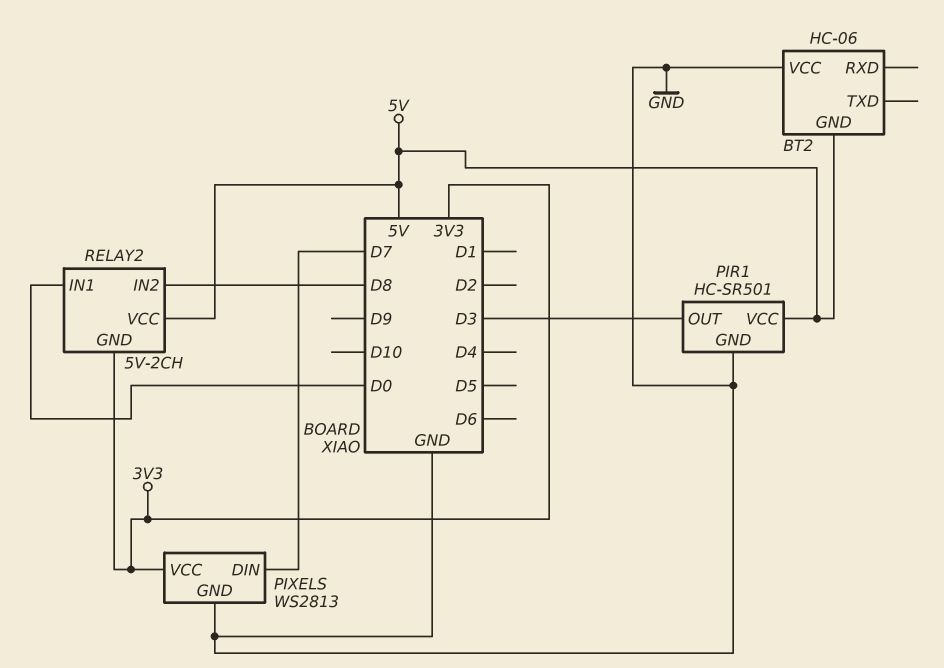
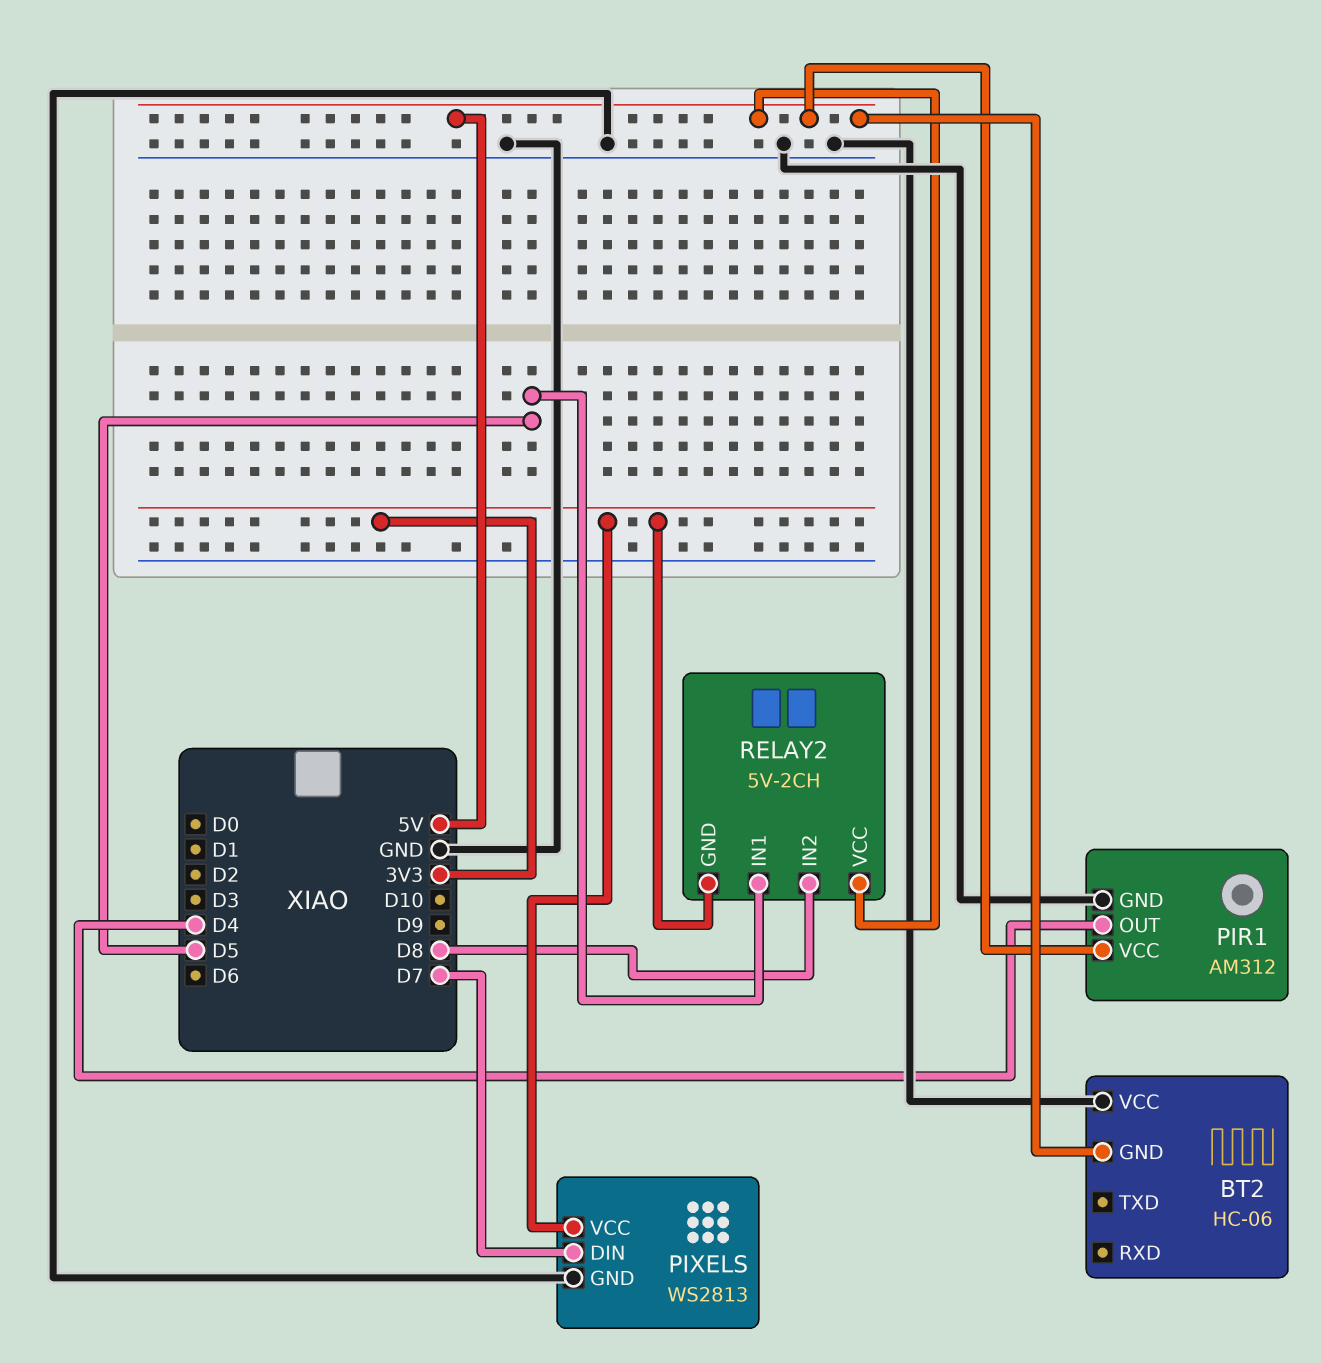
PIR1: HC-SR501 -> AM312
PIR1 pin OUT: D3 -> D4
RELAY2 pin IN1: D0 -> D5

